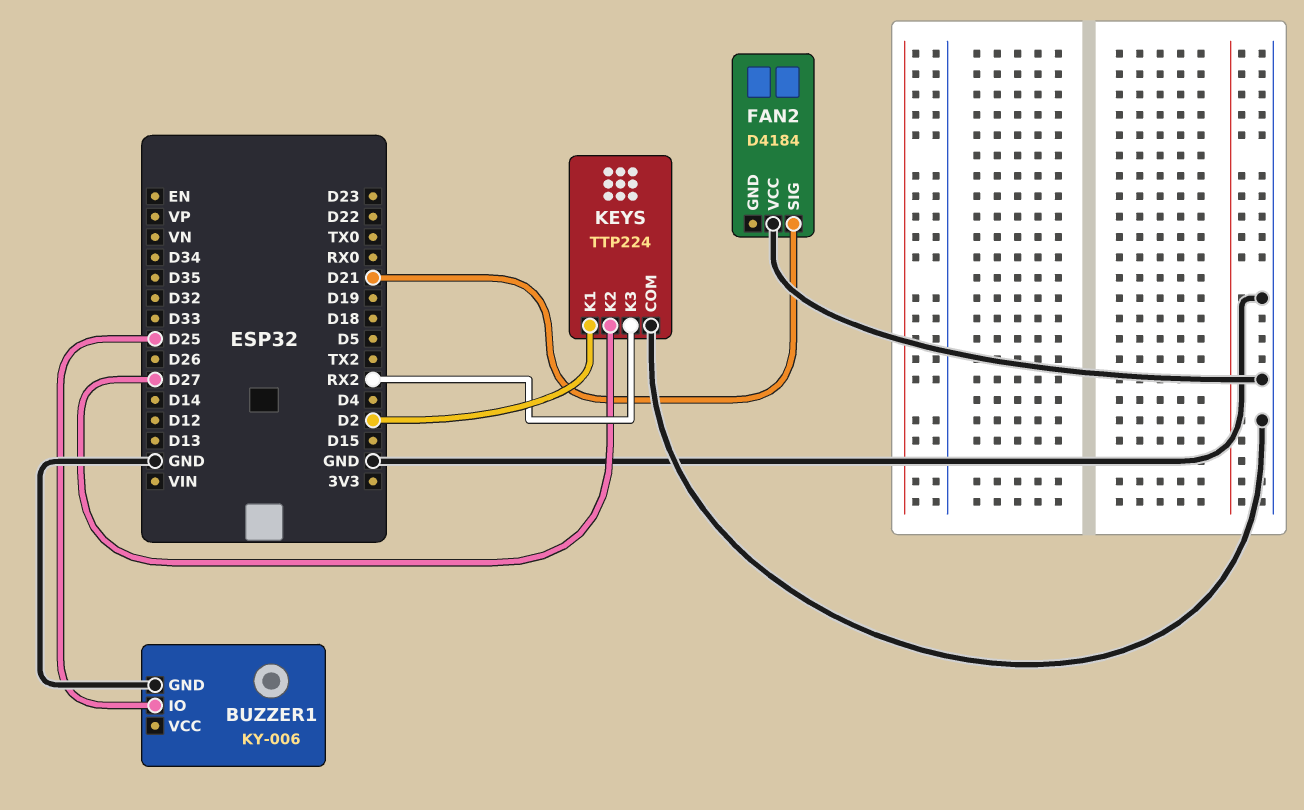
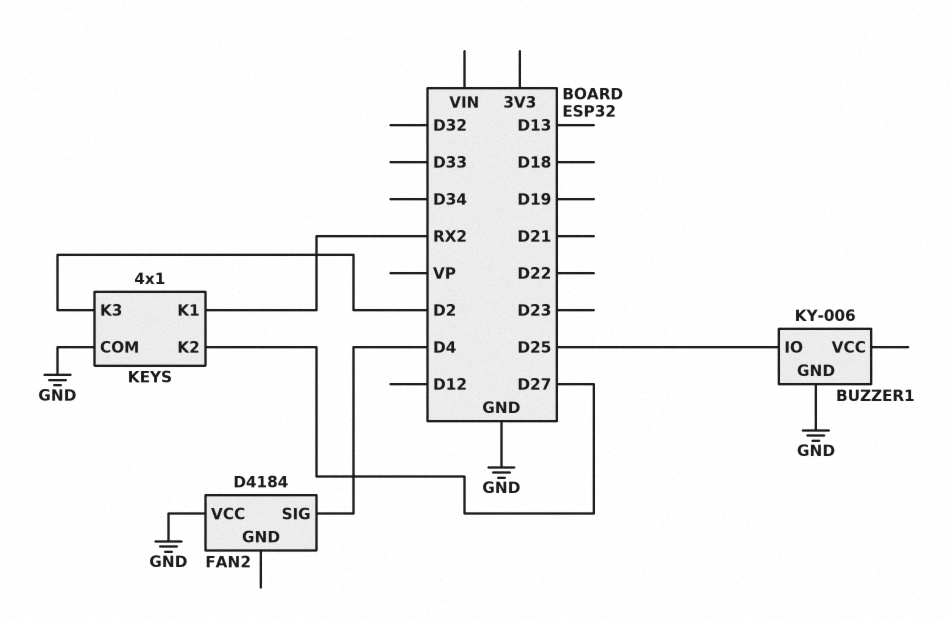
FAN2 pin SIG: D21 -> D4
KEYS: TTP224 -> 4x1
KEYS pin K1: D2 -> RX2
KEYS pin K3: RX2 -> D2

